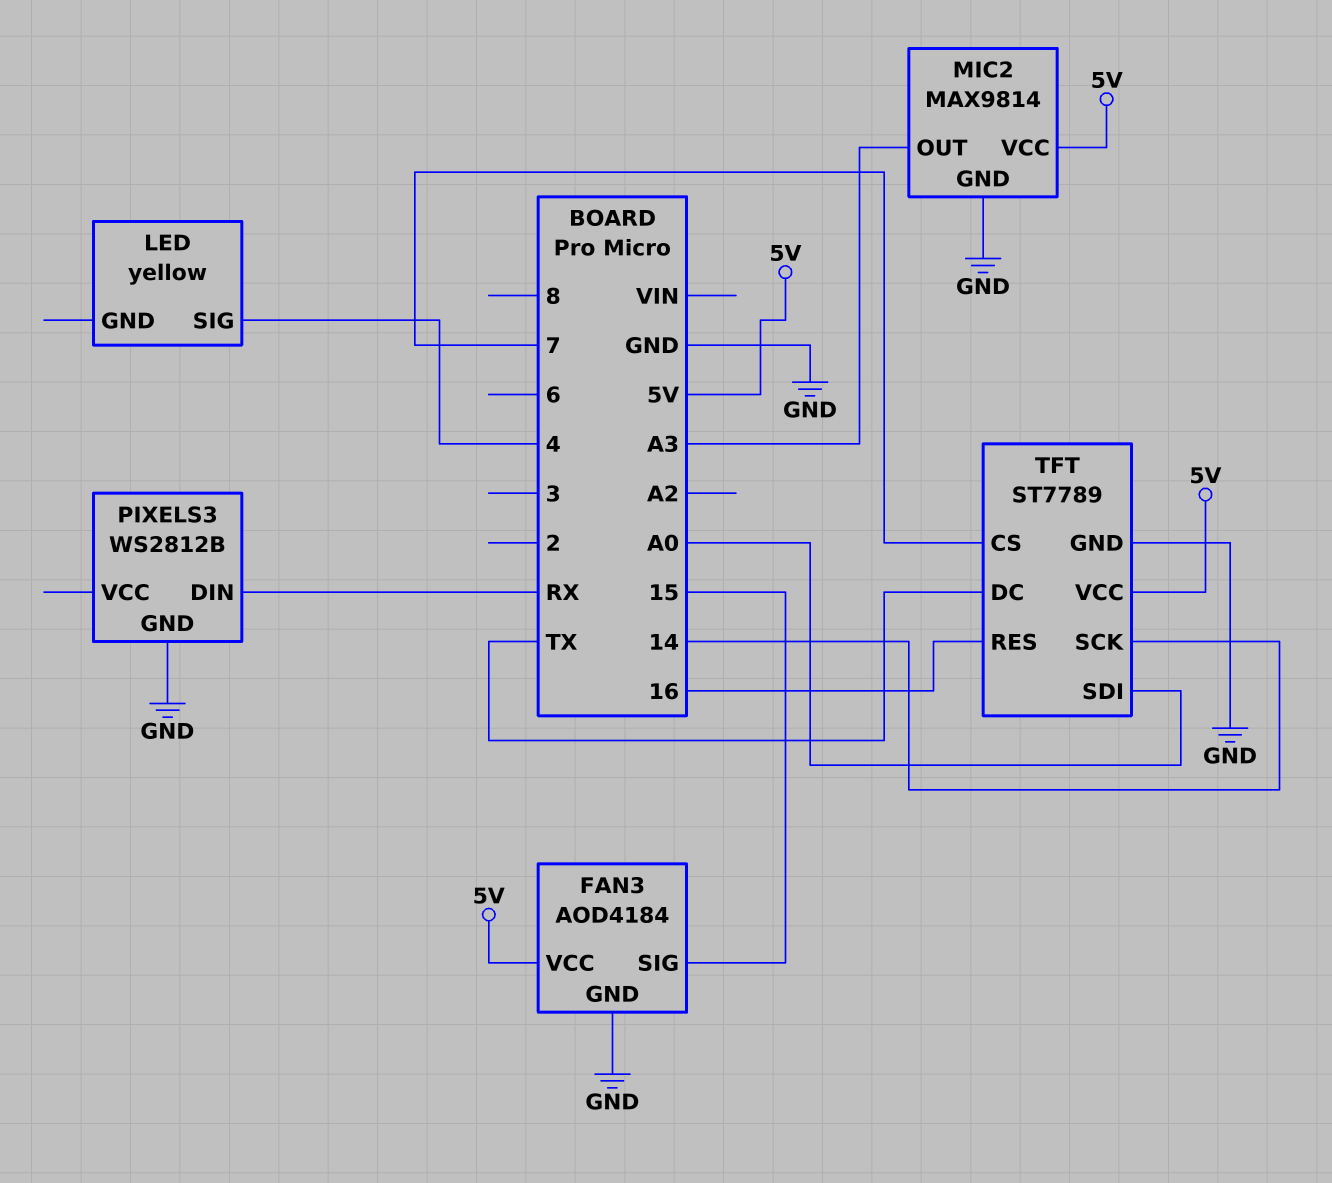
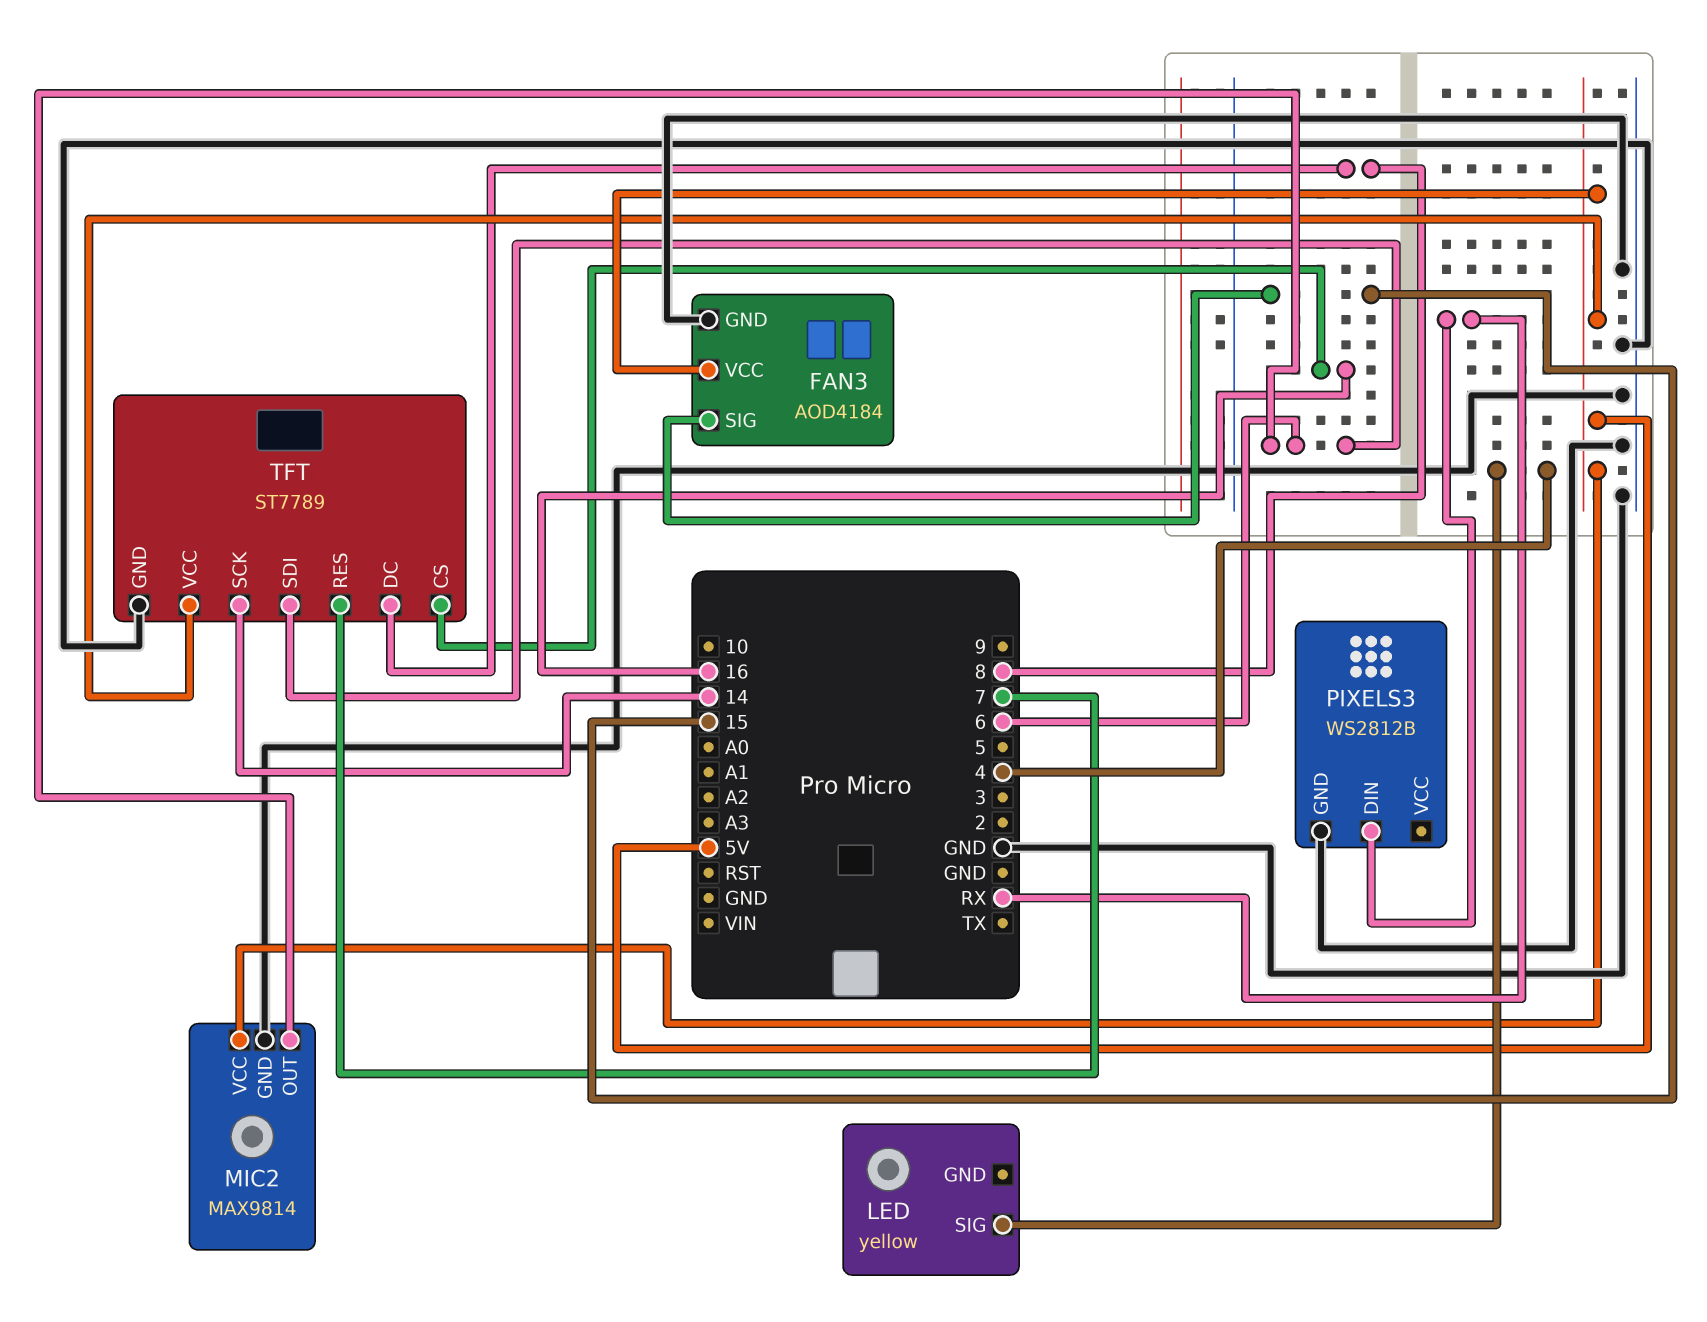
MIC2 pin OUT: A3 -> 6
TFT pin CS: 7 -> 16
TFT pin DC: TX -> 8
TFT pin RES: 16 -> 7
TFT pin SDI: A0 -> 6

